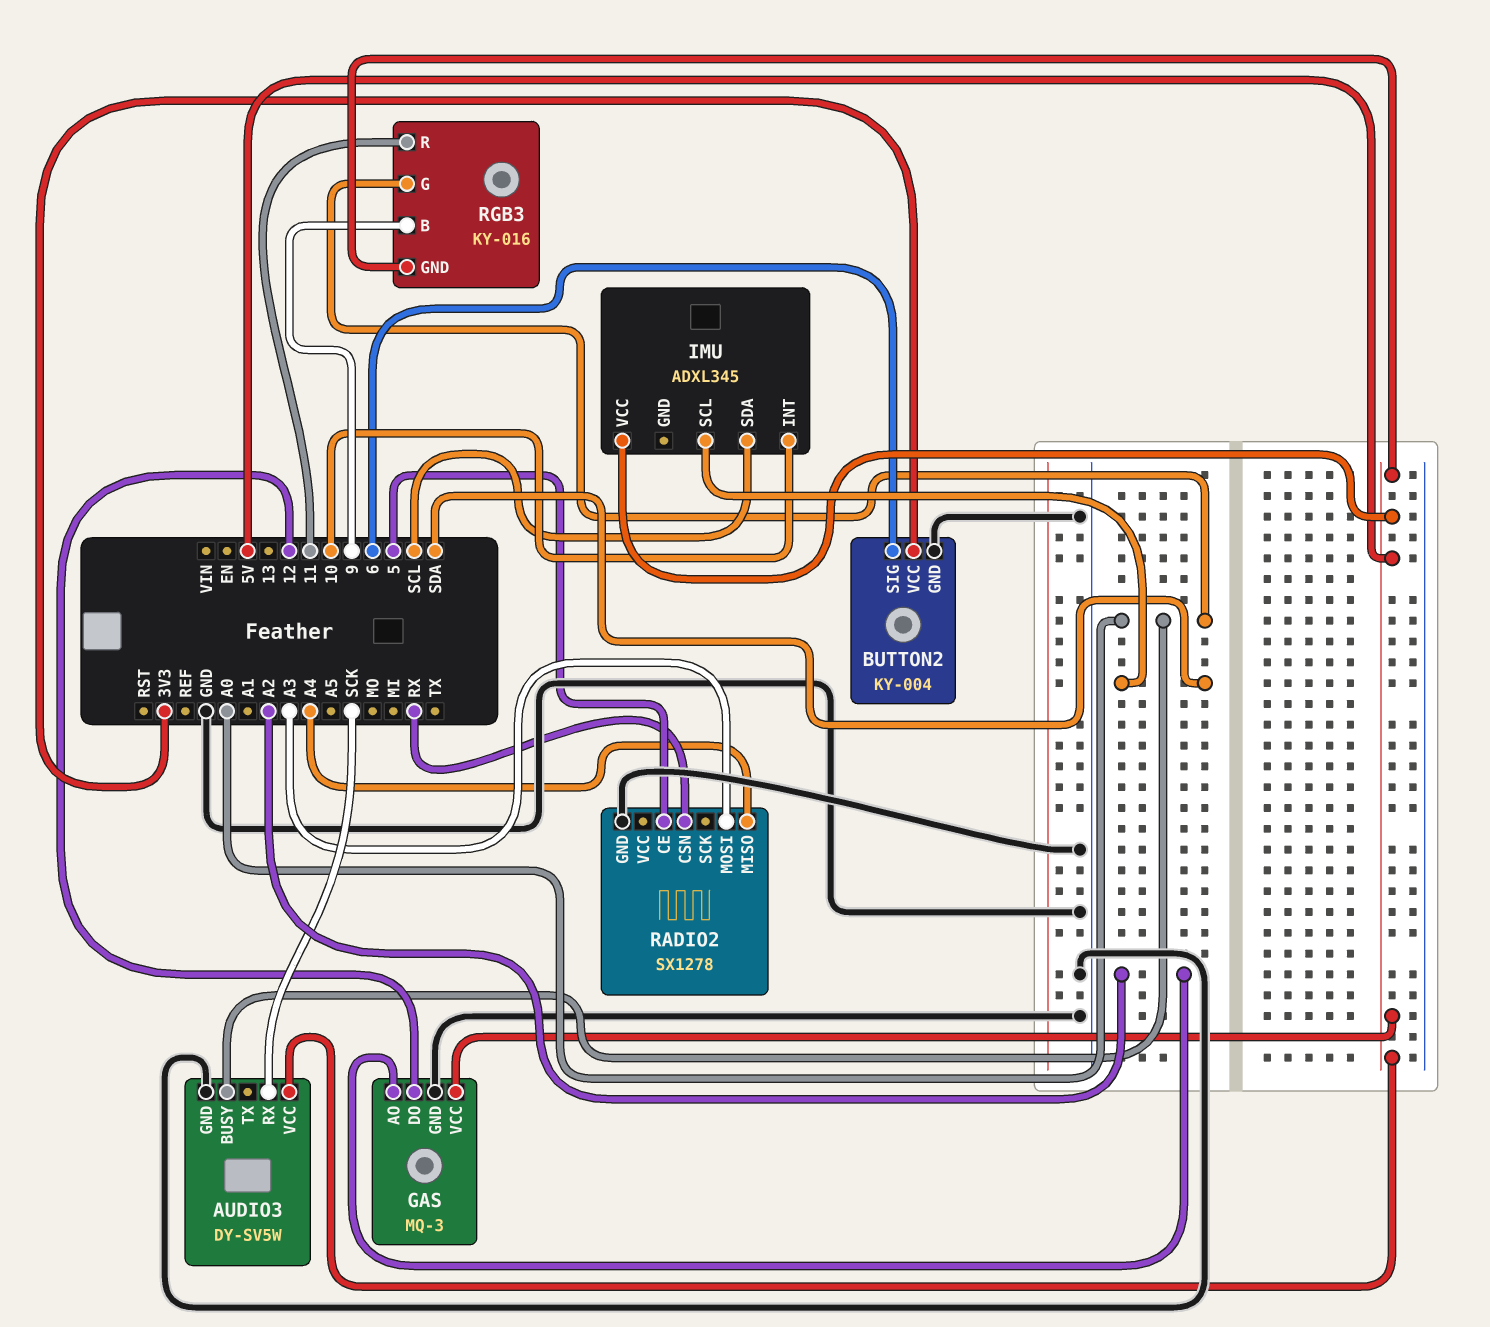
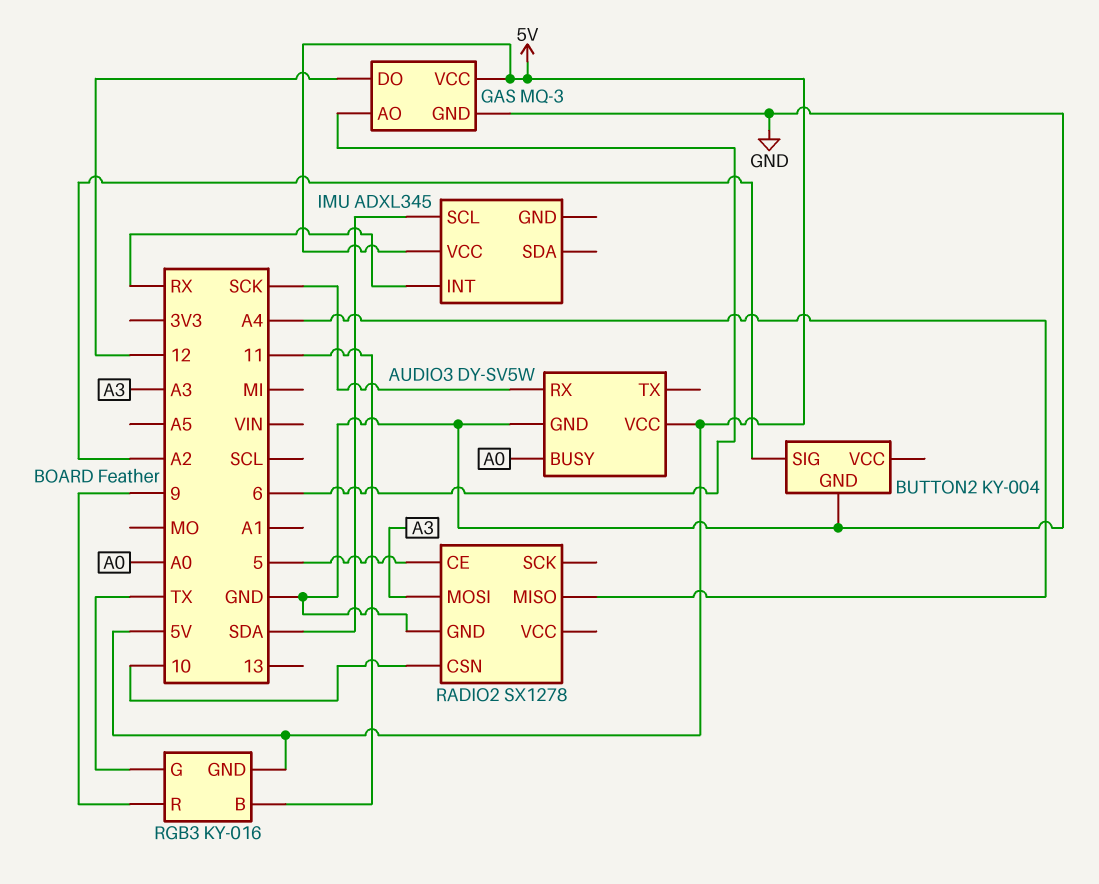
BUTTON2 pin SIG: 6 -> A2
BUTTON2 pin VCC: 3V3 -> none
GAS pin AO: A2 -> 6
IMU pin INT: 10 -> RX
IMU pin SDA: SCL -> none
RADIO2 pin CSN: RX -> 10
RGB3 pin B: 9 -> 11
RGB3 pin G: A0 -> TX
RGB3 pin R: 11 -> 9

